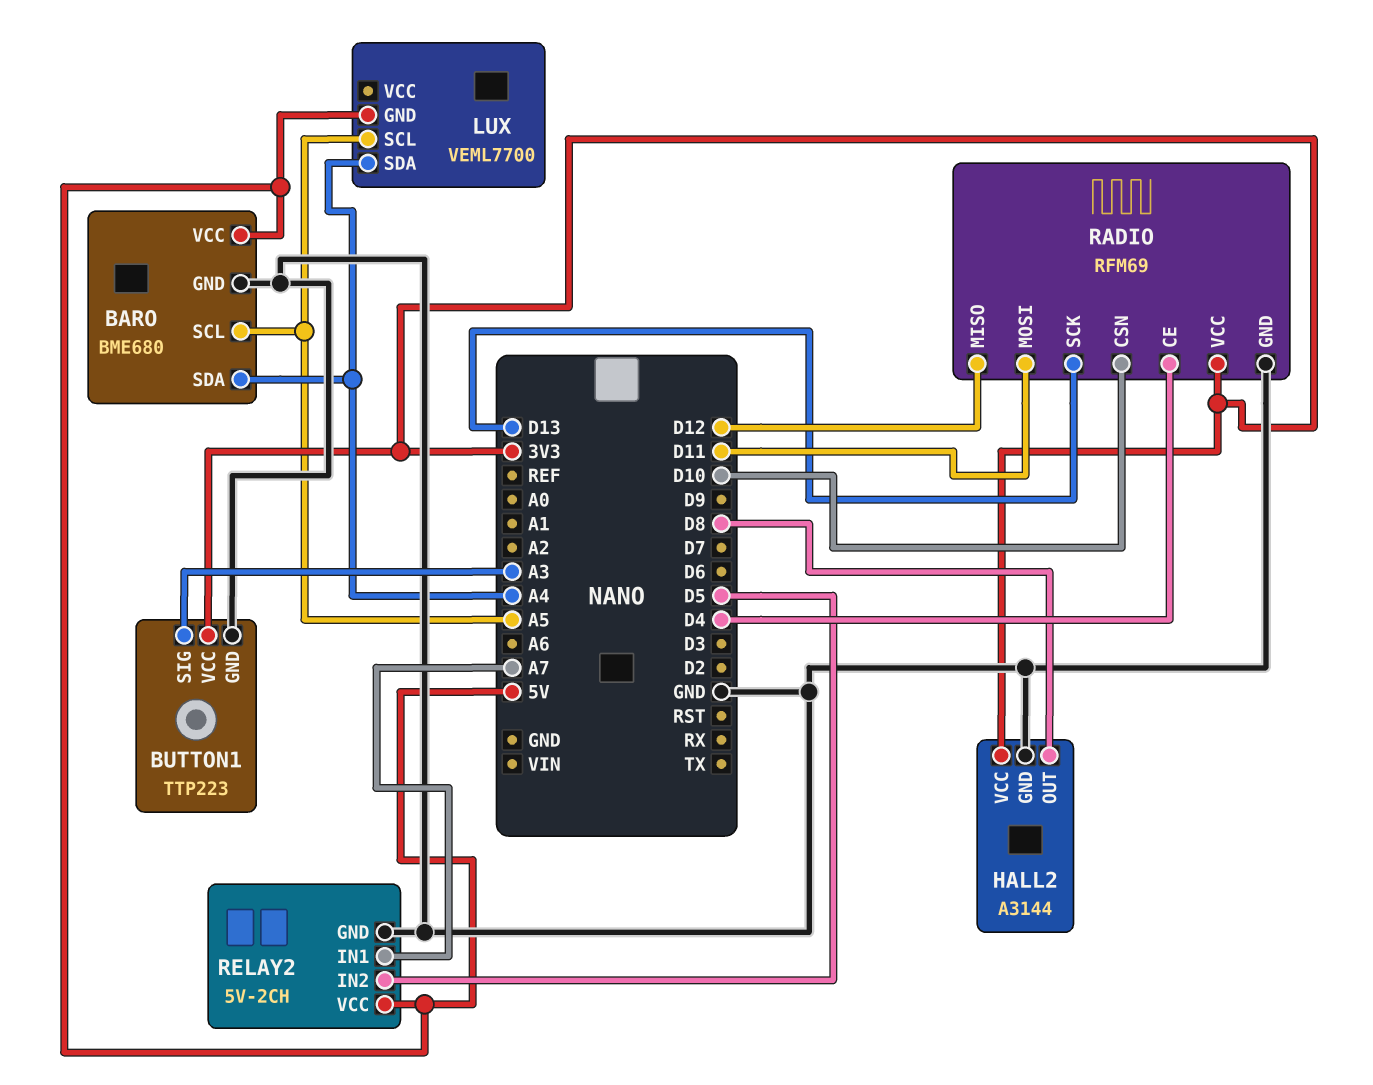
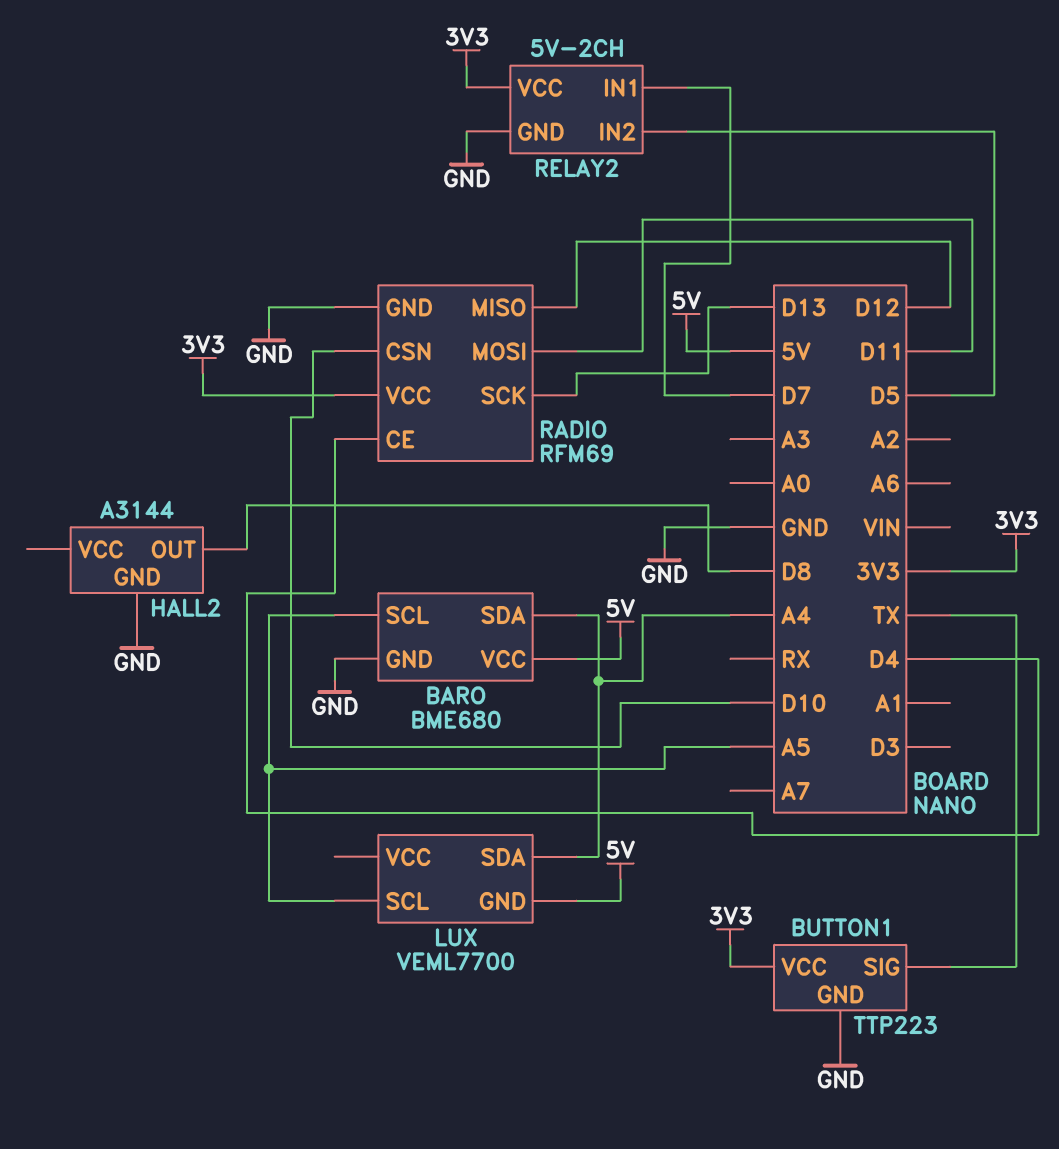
BUTTON1 pin SIG: A3 -> TX
HALL2 pin VCC: 3V3 -> none
RELAY2 pin IN1: A7 -> D7
RELAY2 pin VCC: 5V -> 3V3

